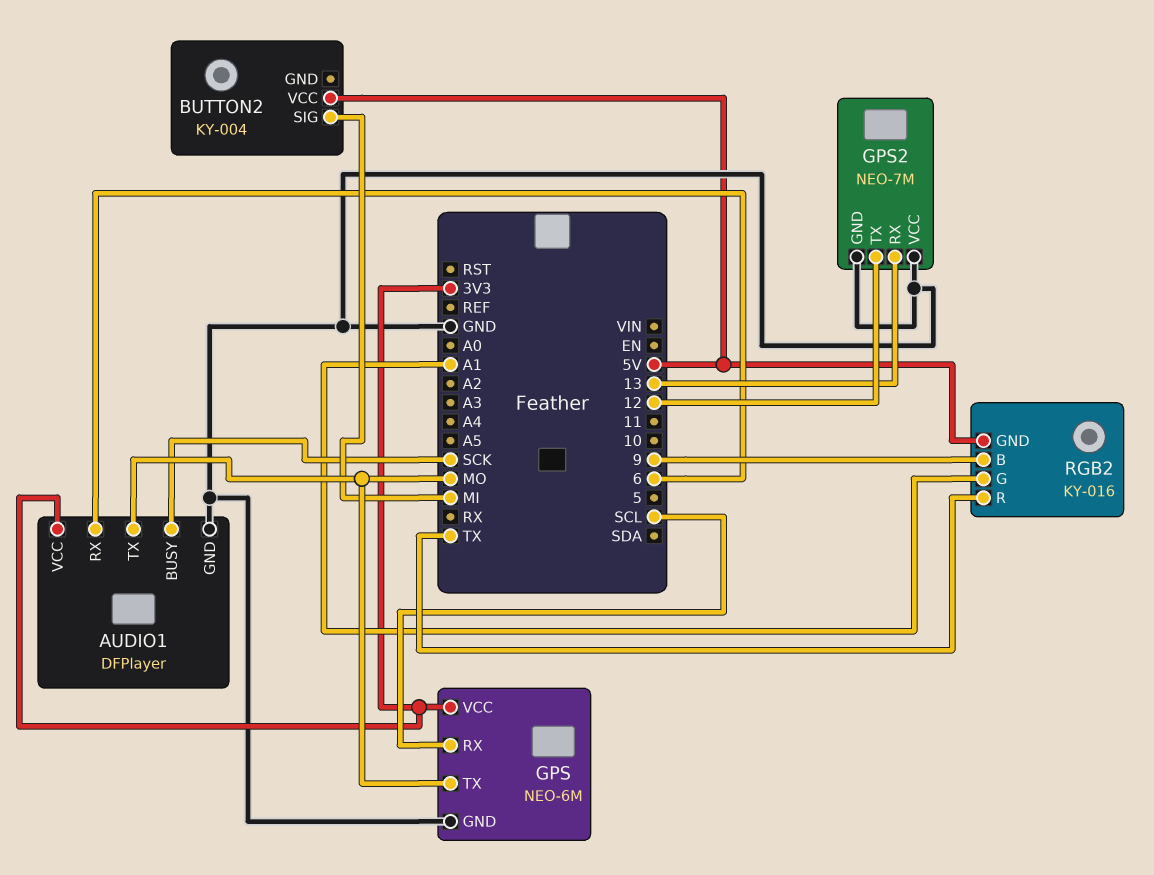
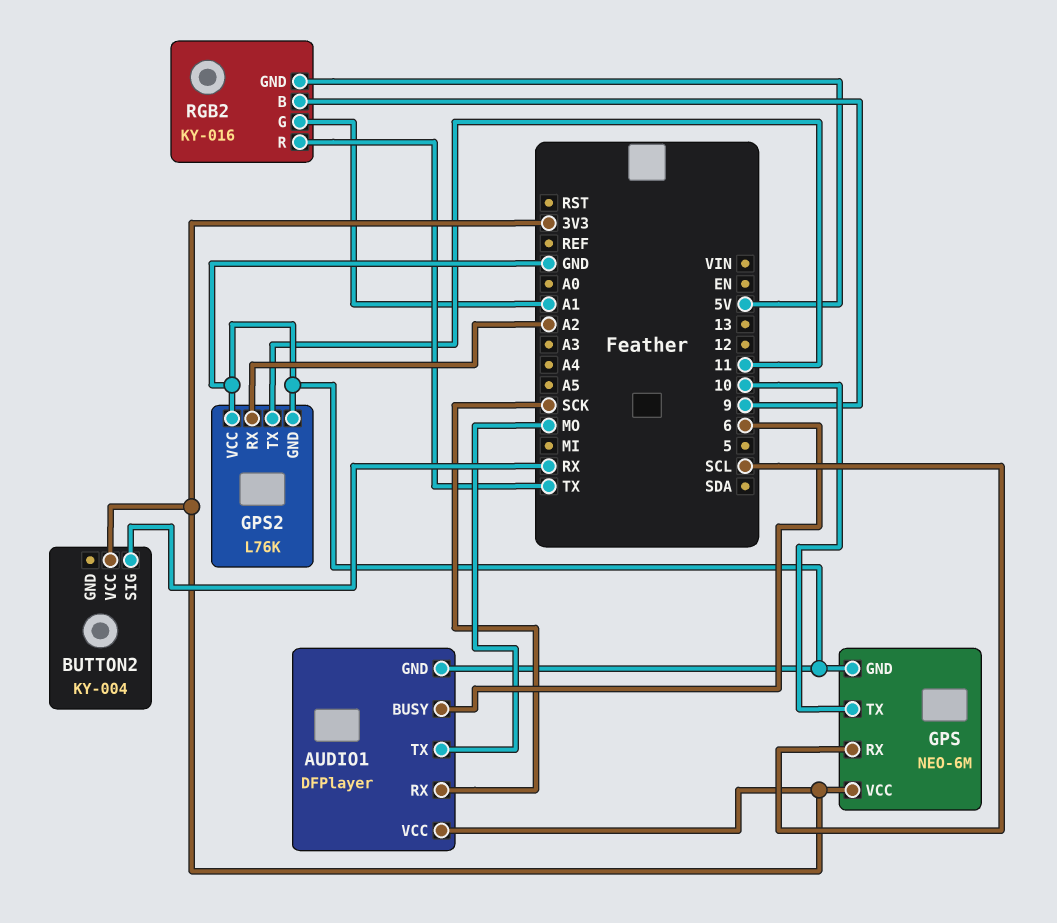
AUDIO1 pin BUSY: SCK -> 6
AUDIO1 pin RX: 6 -> SCK
BUTTON2 pin SIG: MI -> RX
BUTTON2 pin VCC: 5V -> 3V3
GPS pin TX: MO -> 10
GPS2: NEO-7M -> L76K
GPS2 pin RX: 13 -> A2
GPS2 pin TX: 12 -> 11

